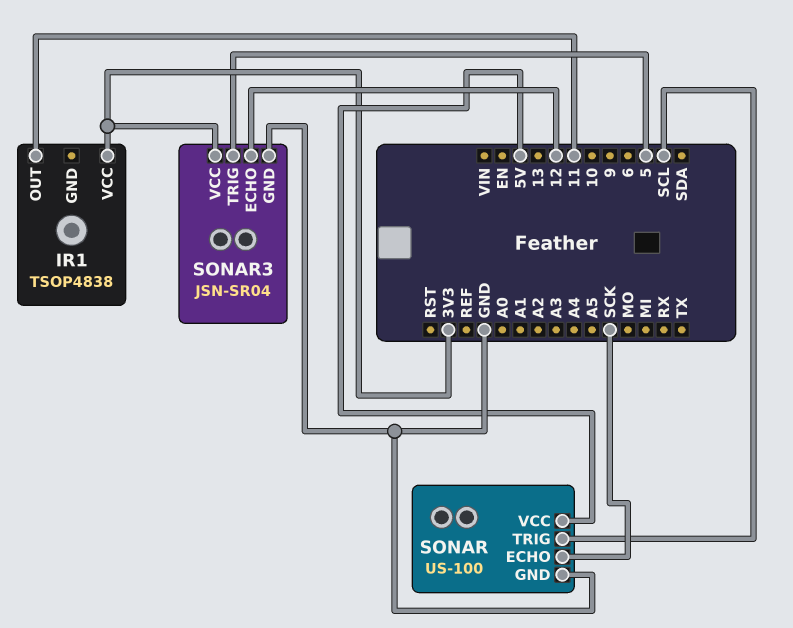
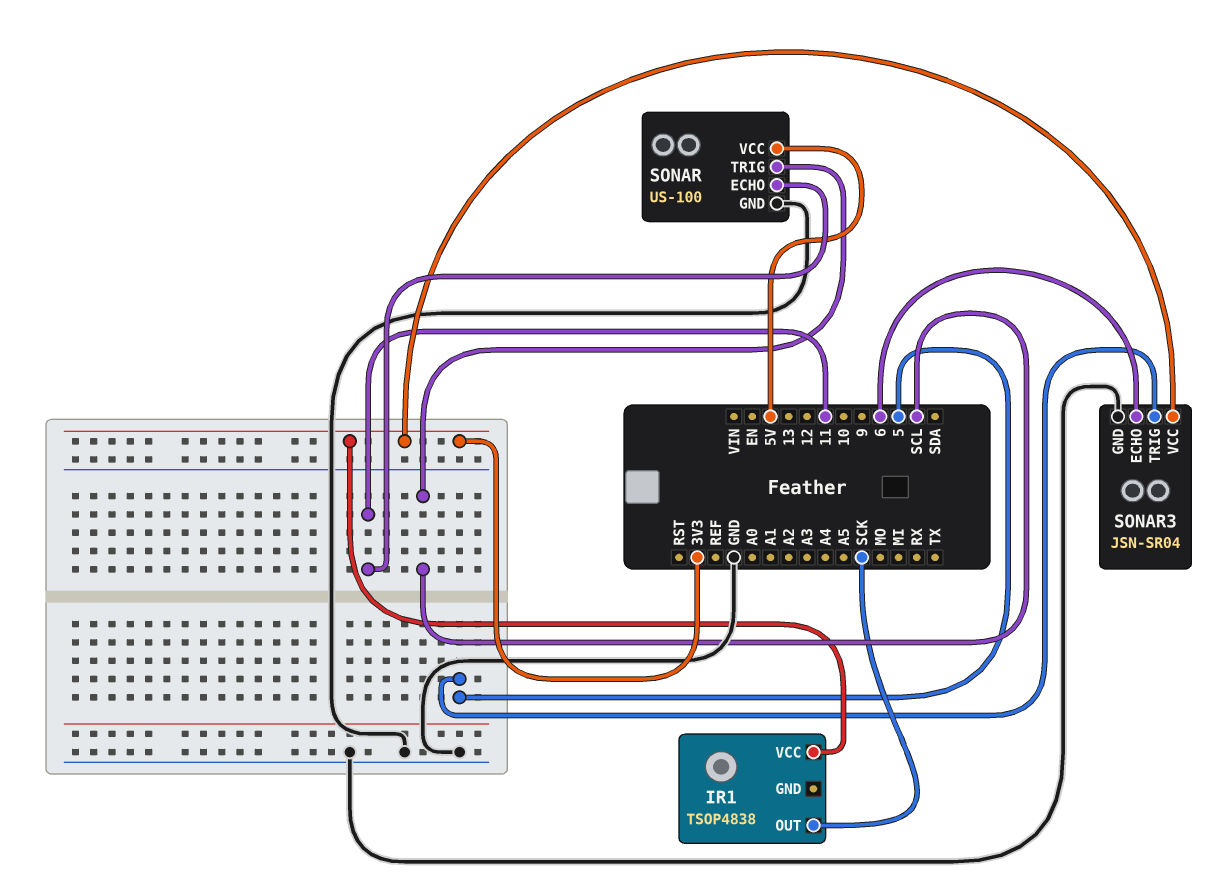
IR1 pin OUT: 11 -> SCK
SONAR pin ECHO: SCK -> 11
SONAR3 pin ECHO: 12 -> 6

